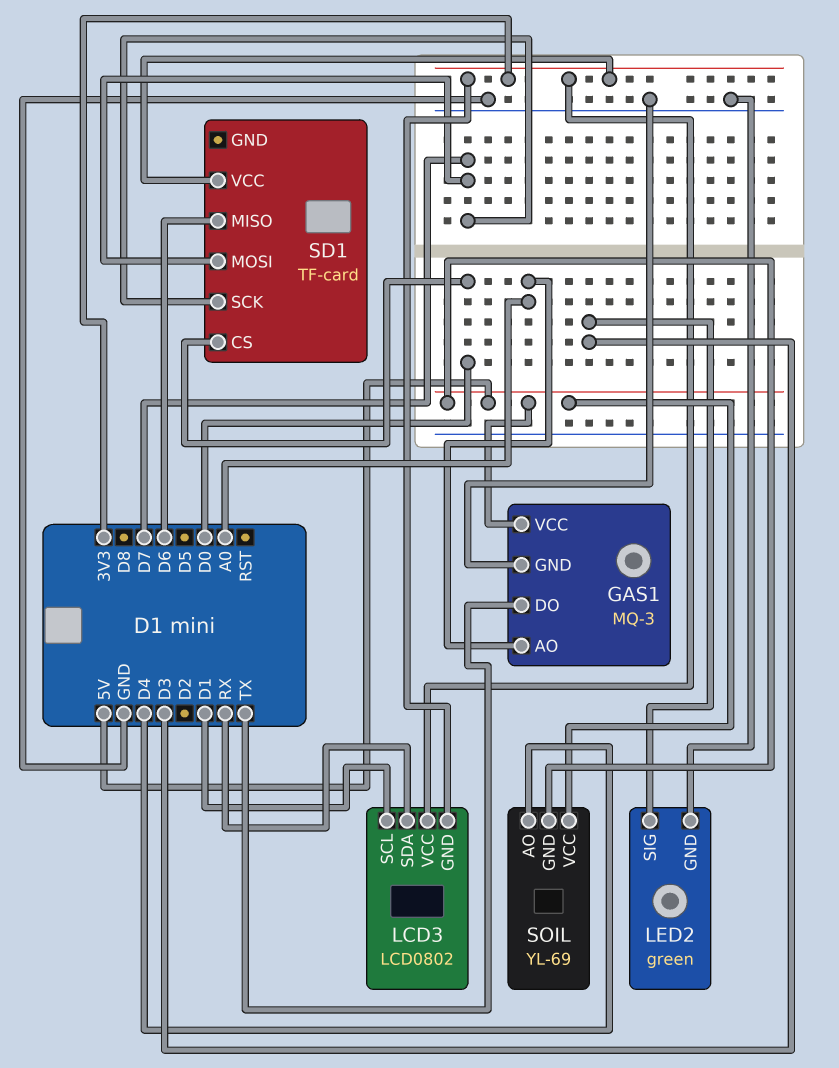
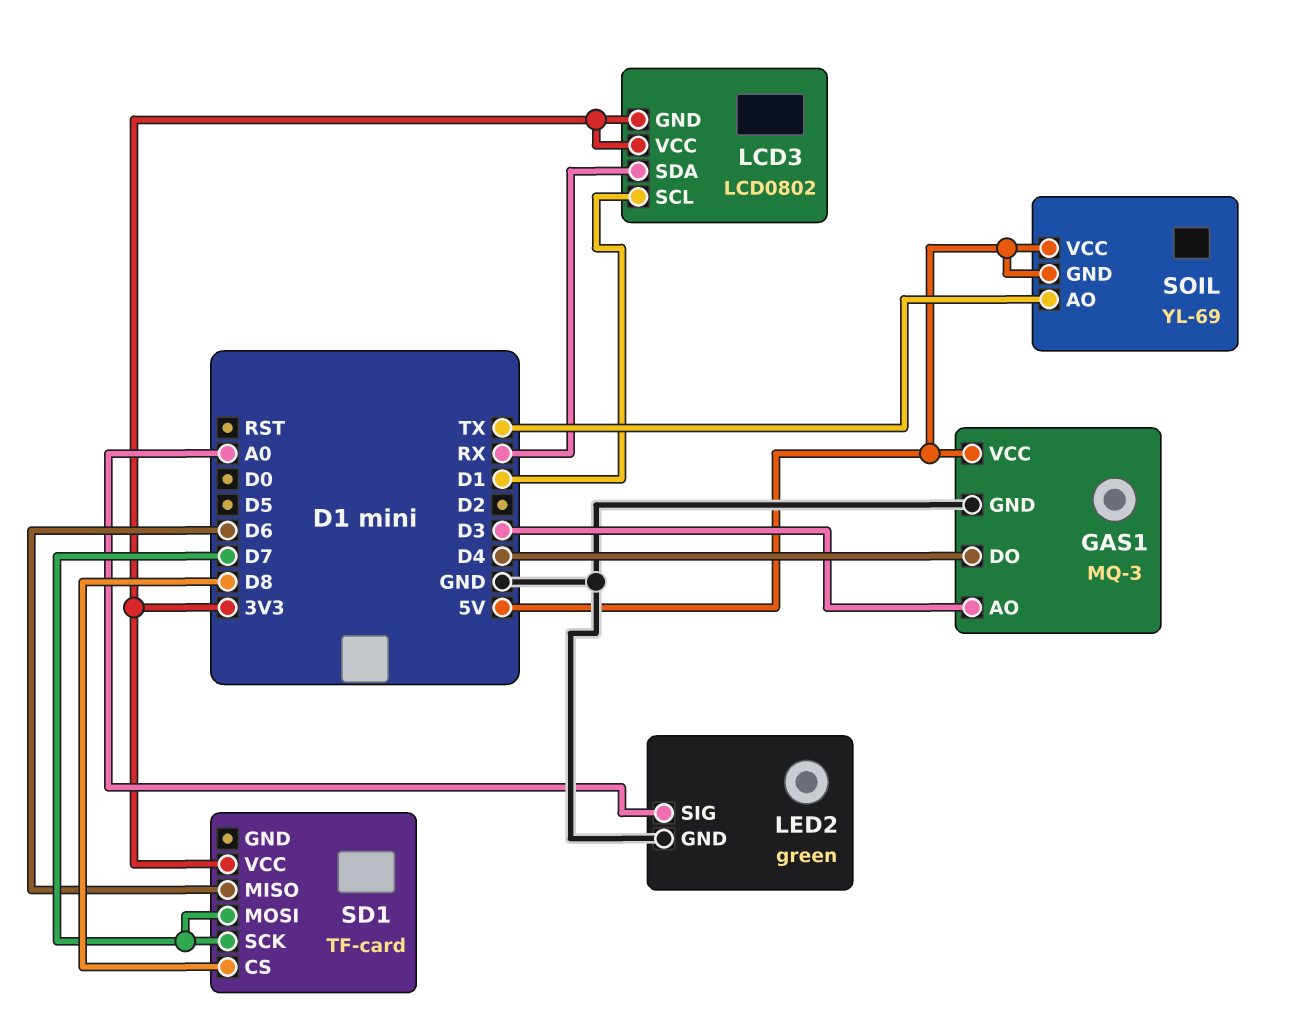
GAS1 pin AO: A0 -> D3
GAS1 pin DO: TX -> D4
LED2 pin SIG: D3 -> A0
SD1 pin CS: D0 -> D8
SOIL pin AO: D4 -> TX

